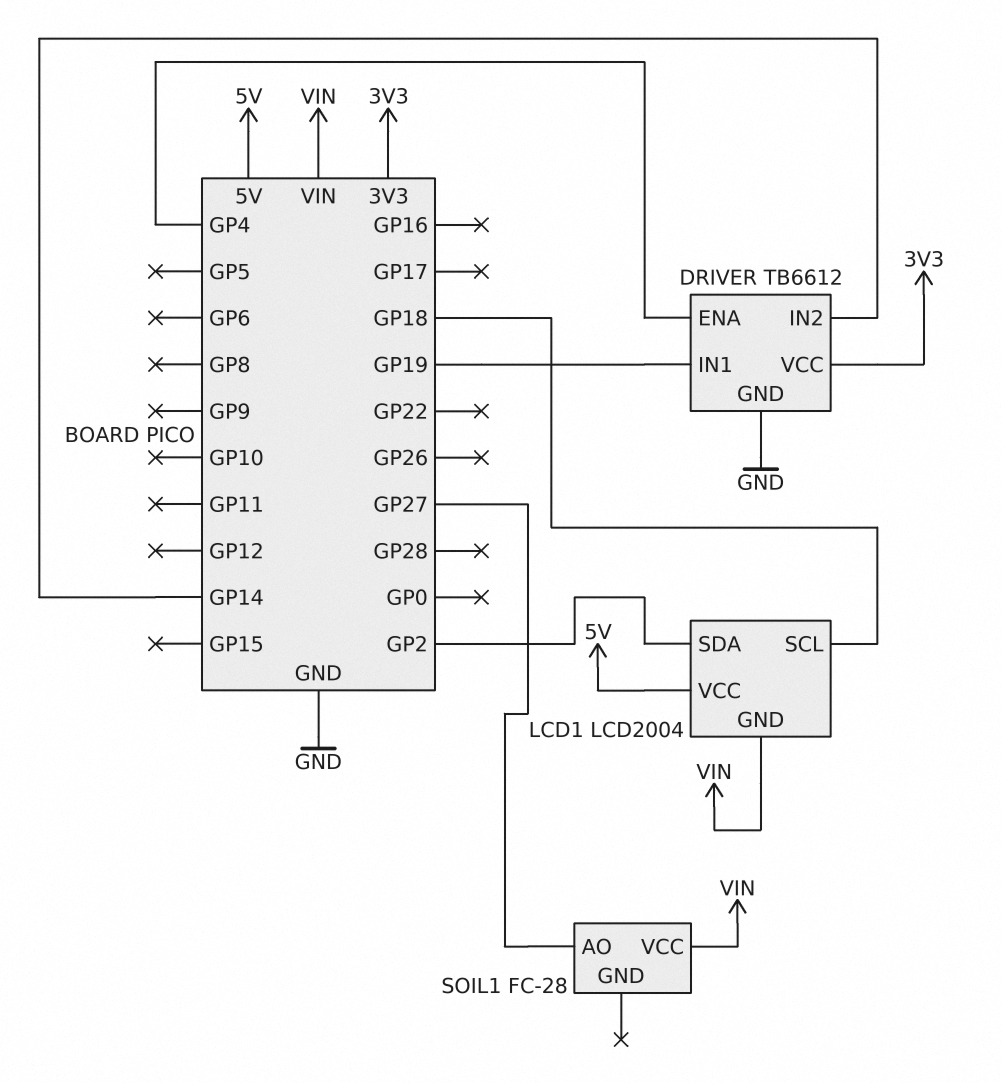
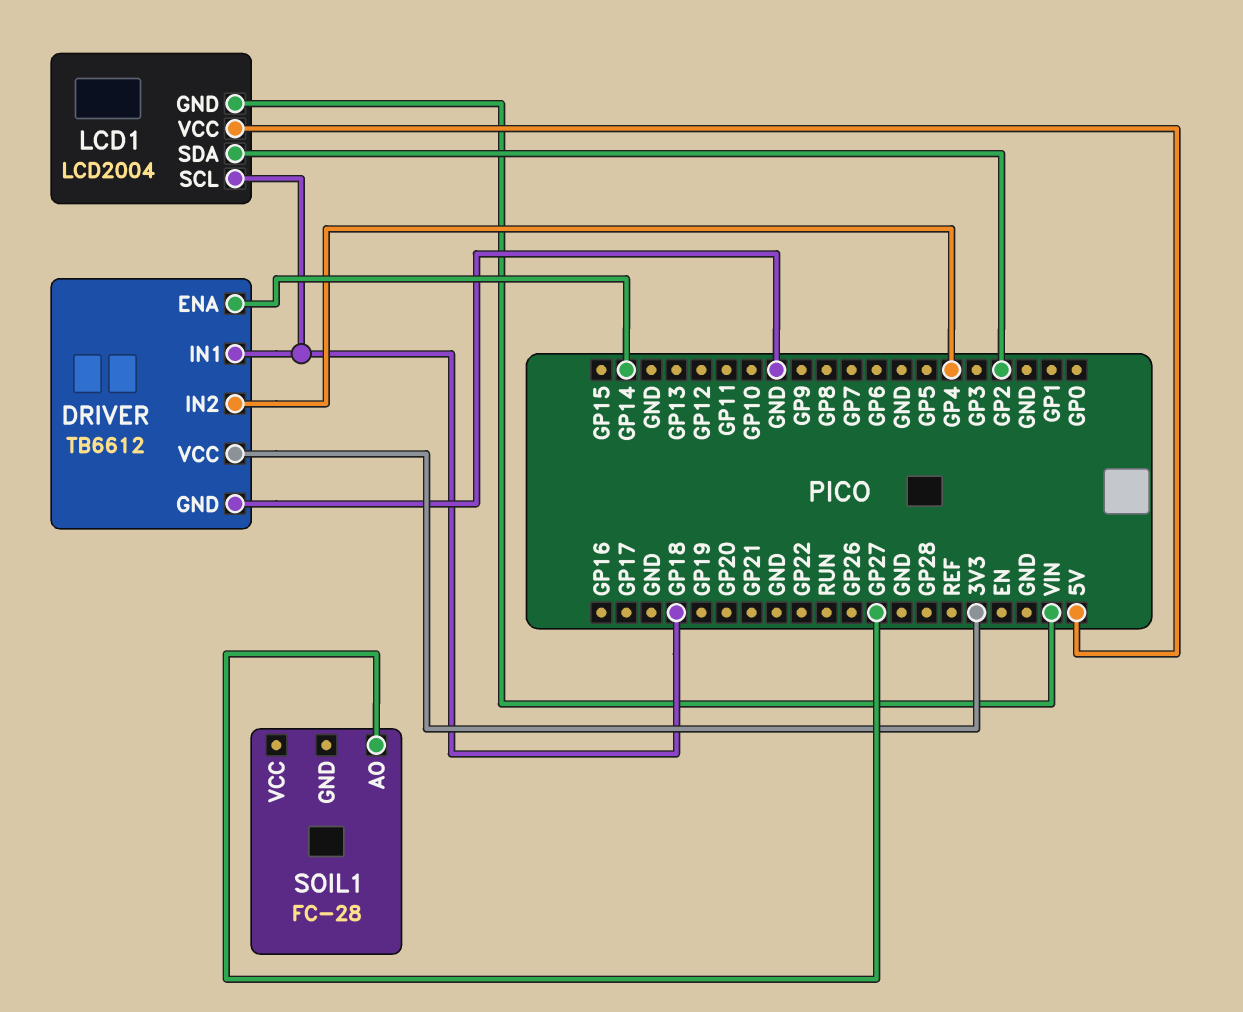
DRIVER pin ENA: GP4 -> GP14
DRIVER pin IN1: GP19 -> GP18
DRIVER pin IN2: GP14 -> GP4
SOIL1 pin VCC: VIN -> none

